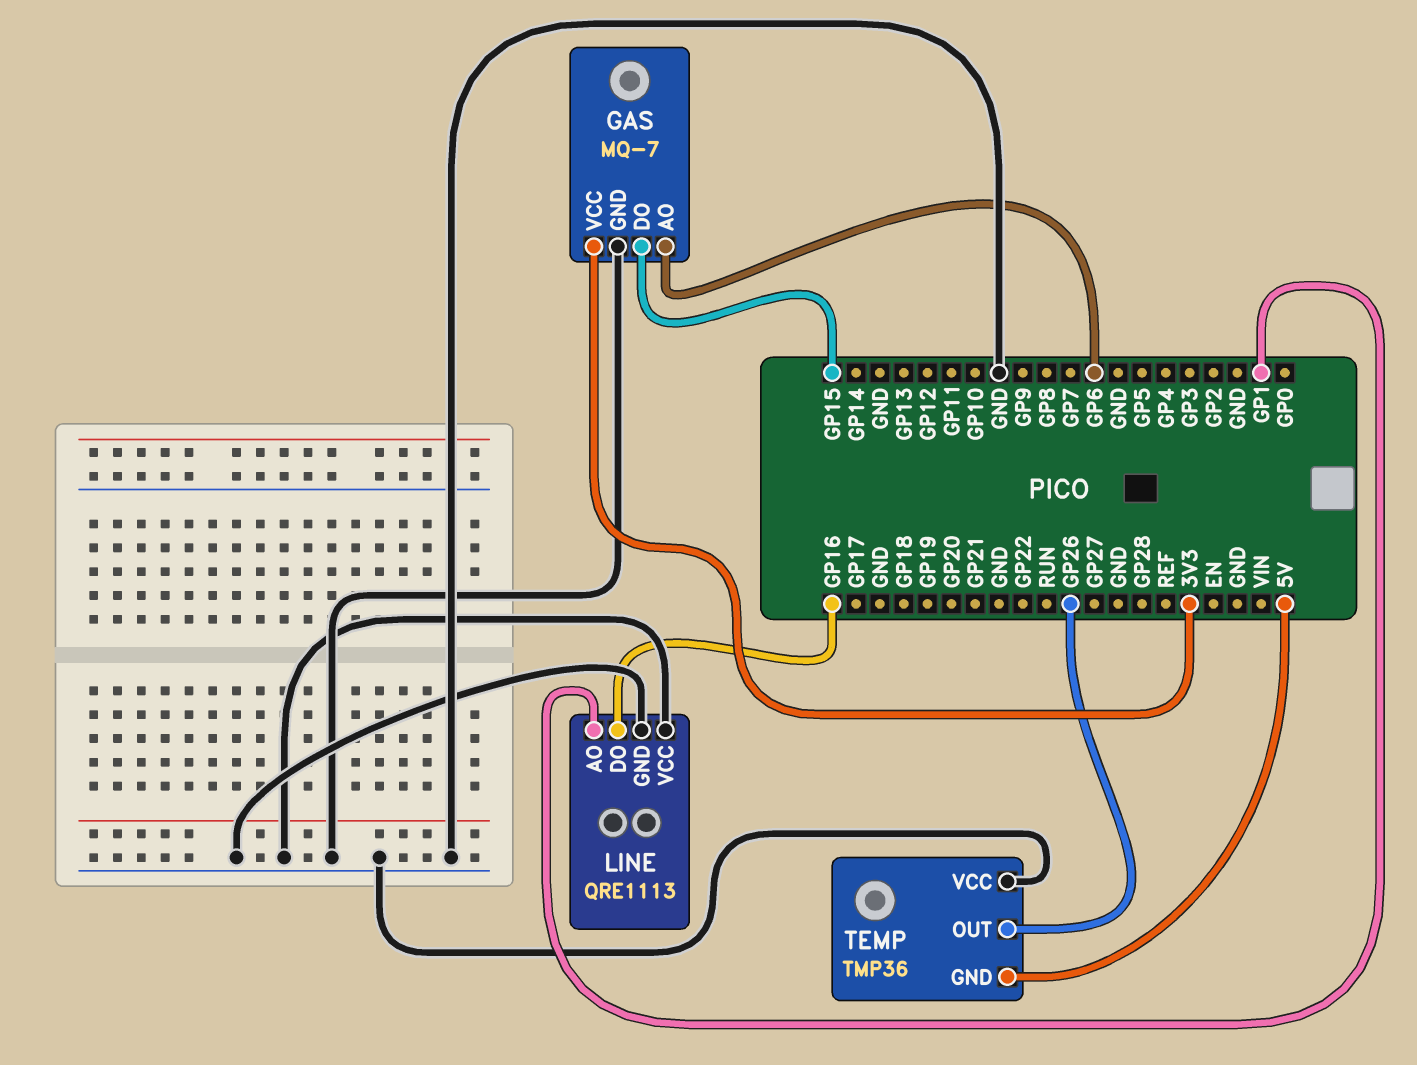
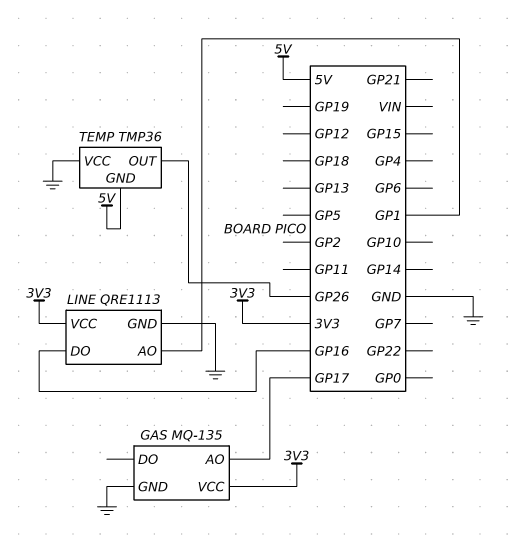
GAS: MQ-7 -> MQ-135
GAS pin AO: GP6 -> GP17
GAS pin DO: GP15 -> none
LINE pin VCC: GND -> 3V3

